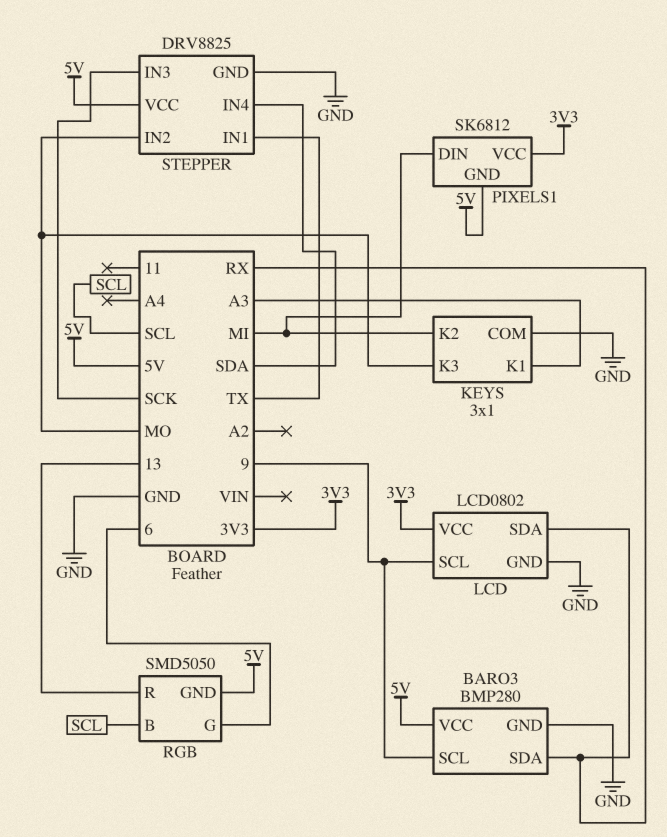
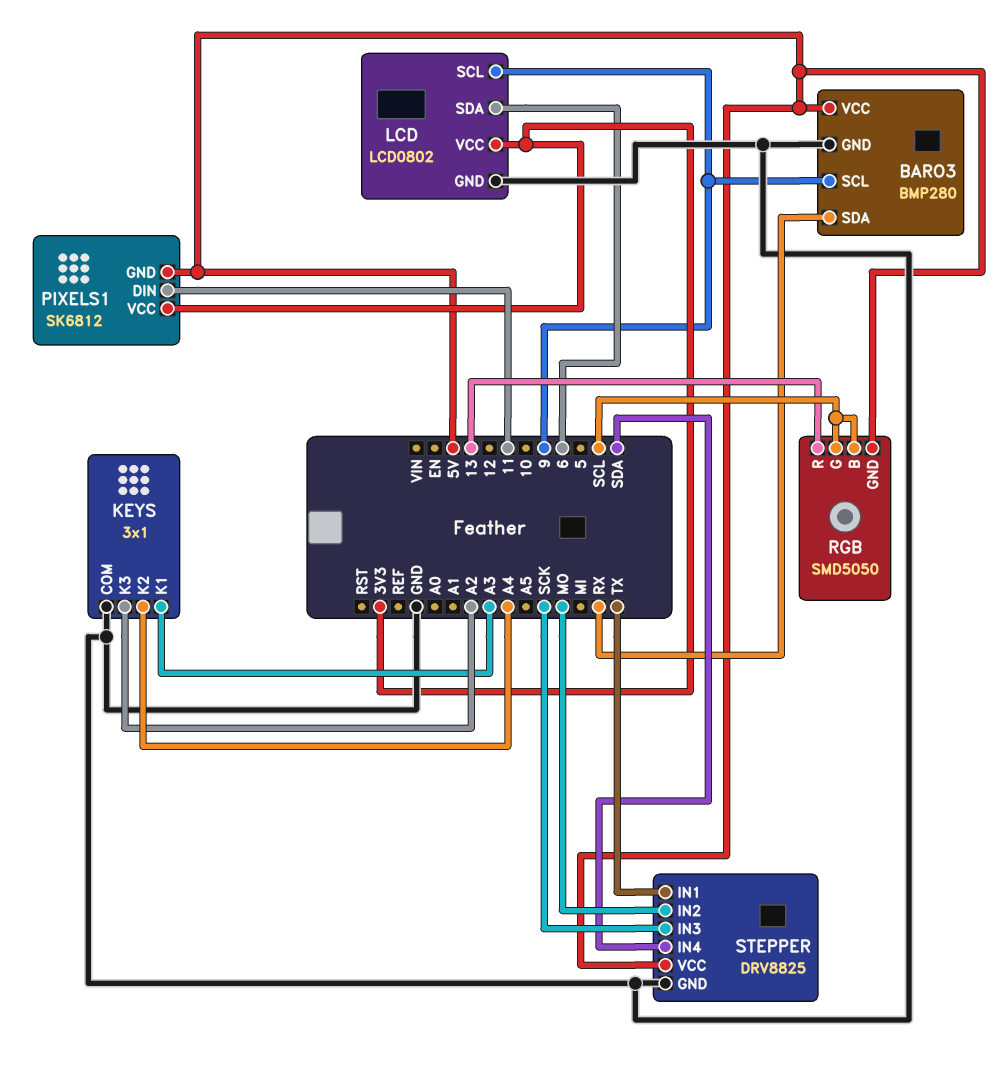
KEYS pin K2: MI -> A4
KEYS pin K3: MO -> A2
LCD pin SDA: RX -> 6
PIXELS1 pin DIN: MI -> 11
RGB pin G: 6 -> SCL

